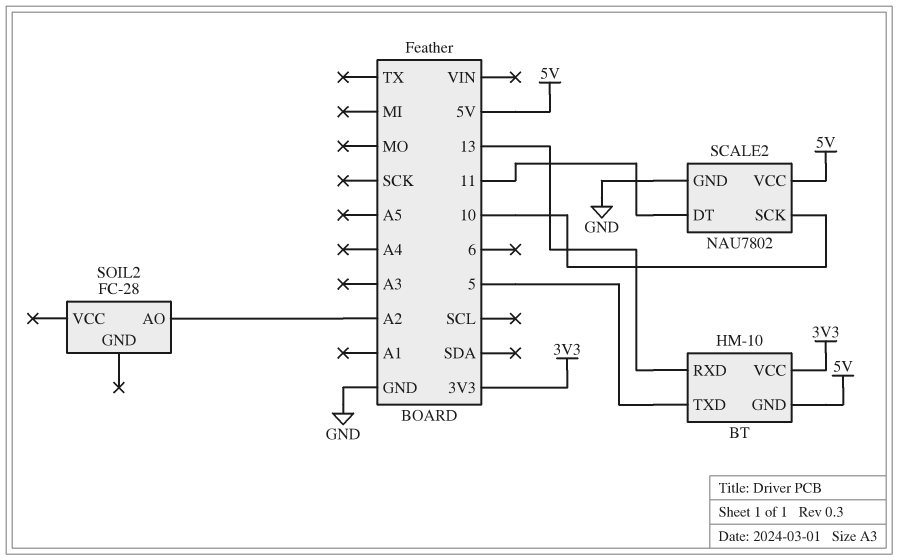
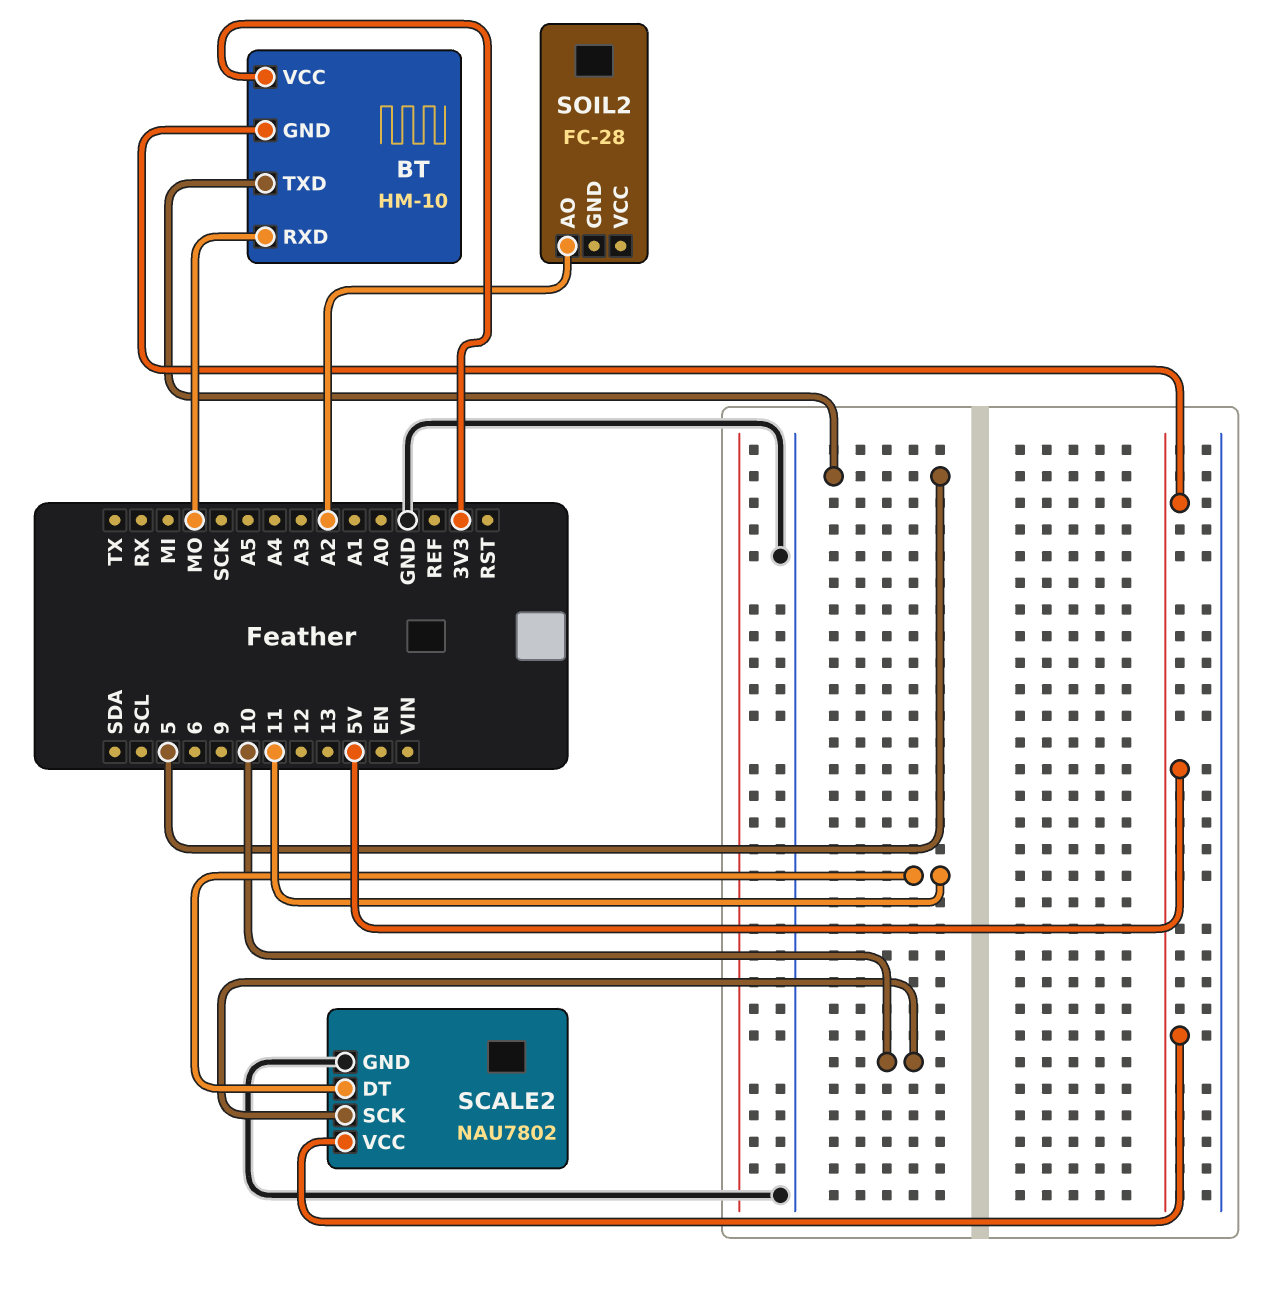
BT pin RXD: 13 -> MO

